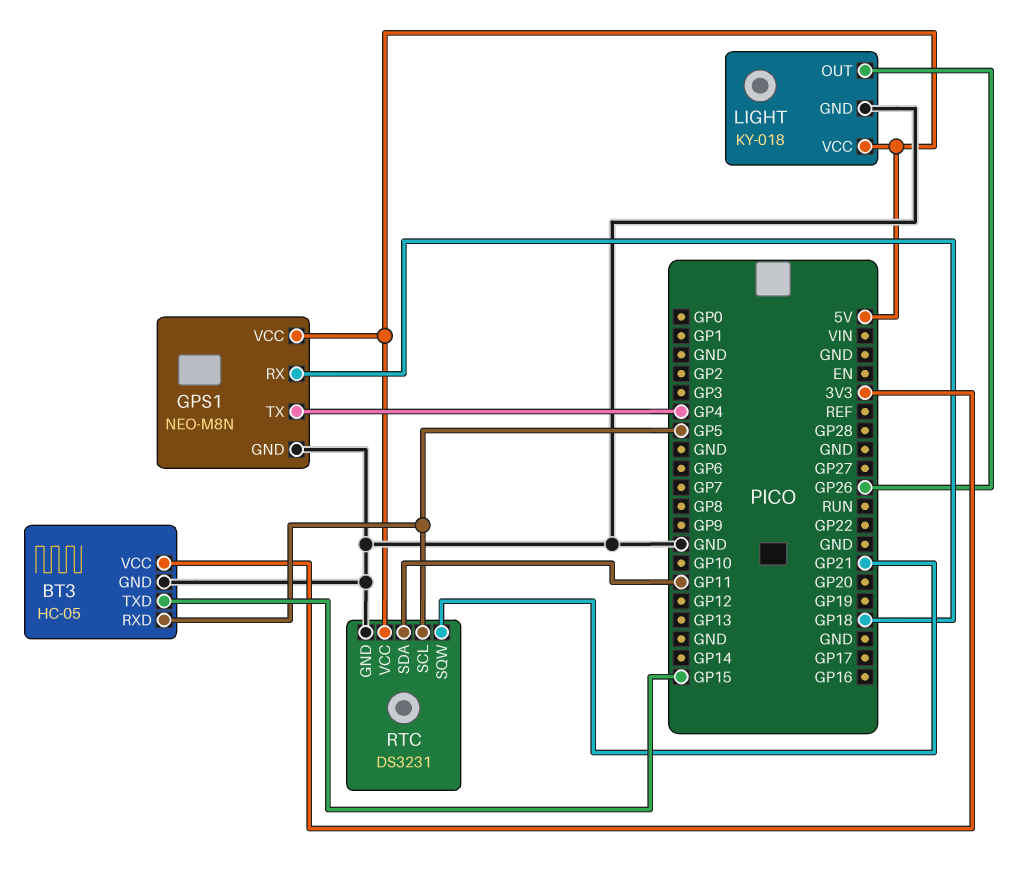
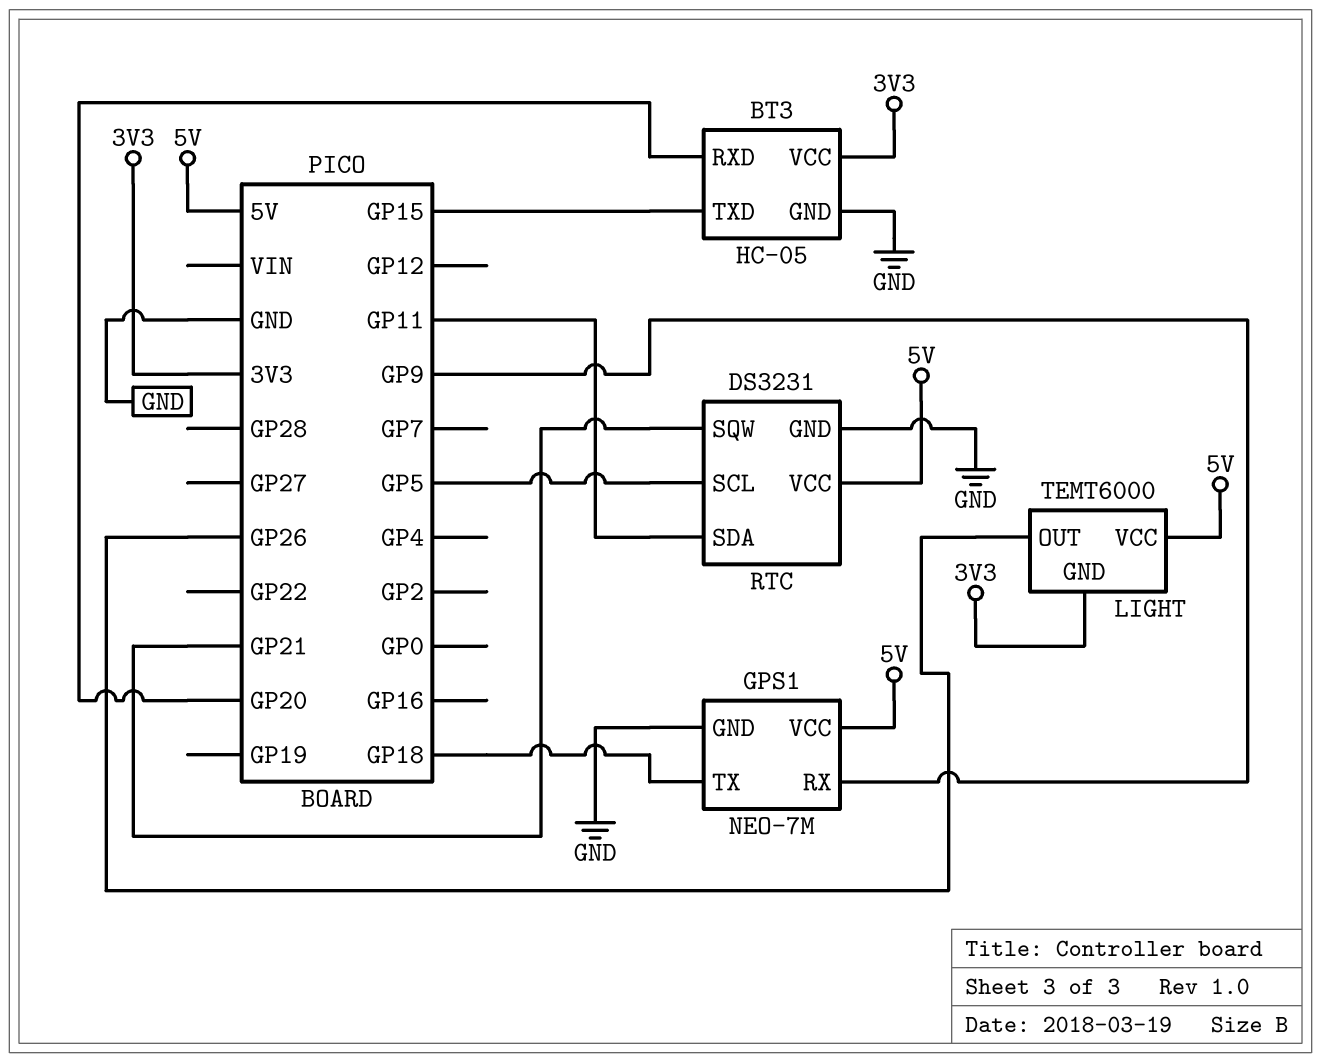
BT3 pin RXD: GP5 -> GP20
GPS1: NEO-M8N -> NEO-7M
GPS1 pin RX: GP18 -> GP9
GPS1 pin TX: GP4 -> GP18
LIGHT: KY-018 -> TEMT6000
LIGHT pin GND: GND -> 3V3

